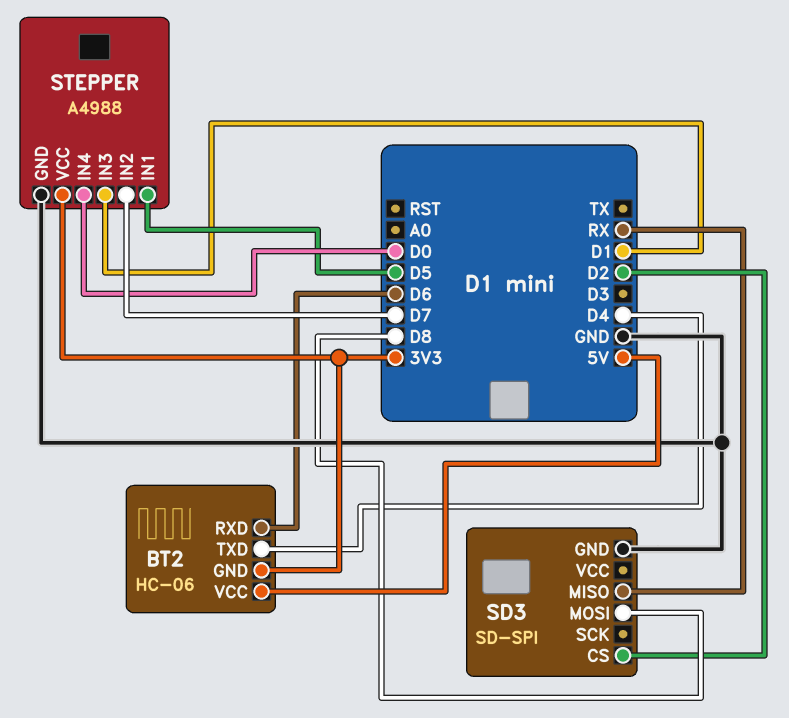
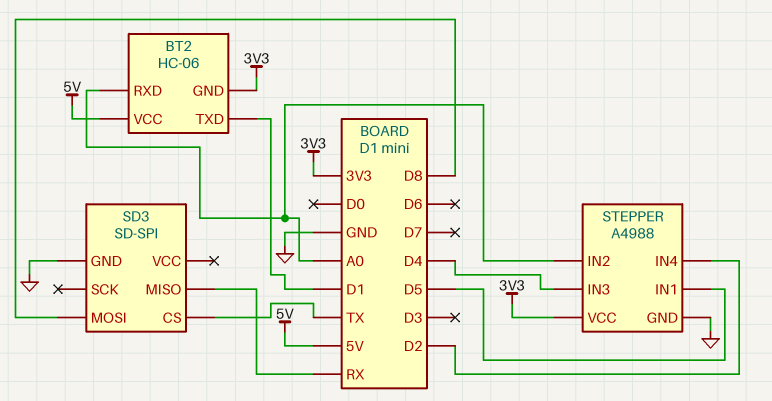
BT2 pin RXD: D6 -> A0
BT2 pin TXD: D4 -> D1
SD3 pin CS: D2 -> TX
STEPPER pin IN2: D7 -> A0
STEPPER pin IN3: D1 -> D4
STEPPER pin IN4: D0 -> D2

